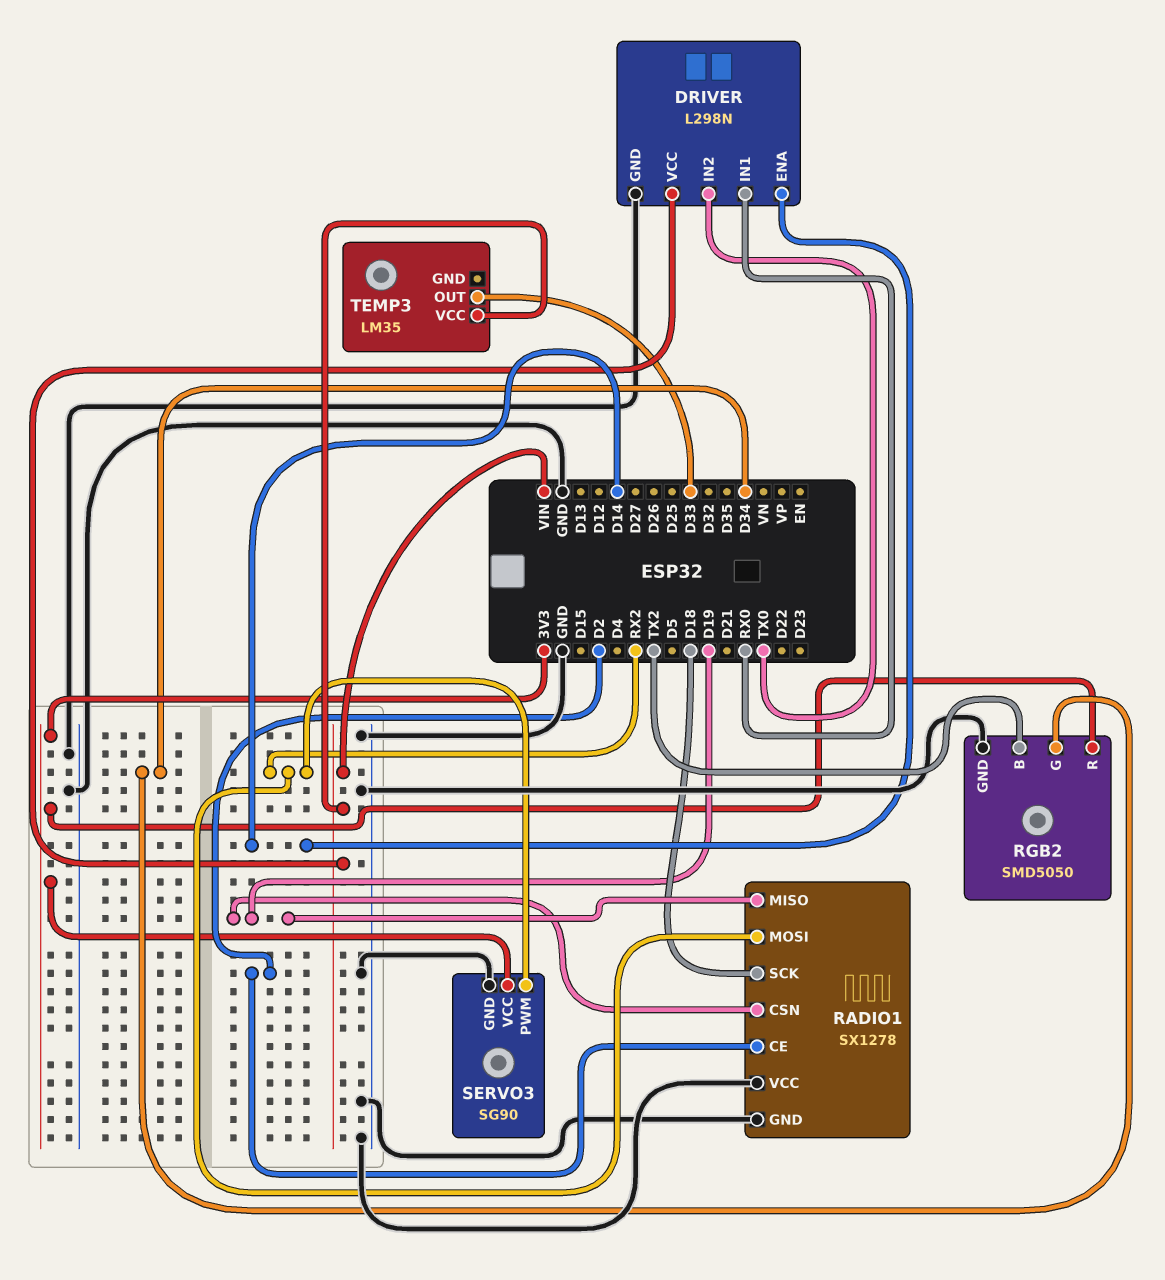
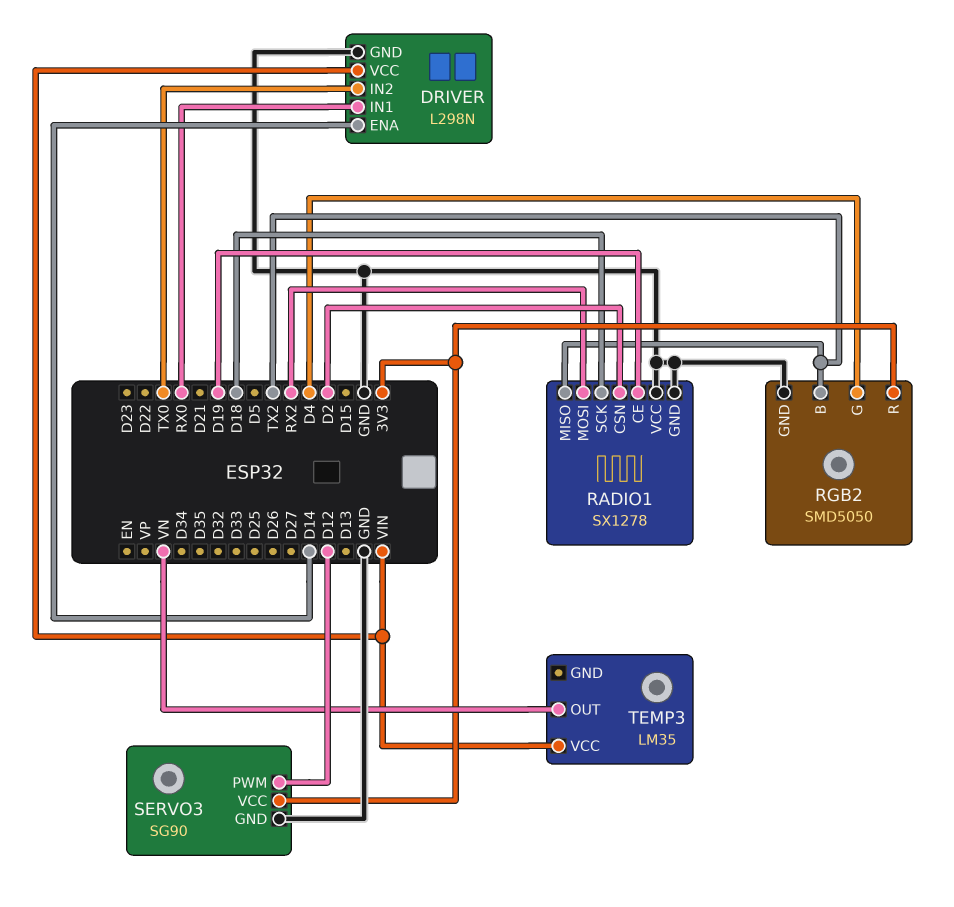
RADIO1 pin CE: D2 -> D19
RADIO1 pin CSN: D19 -> D2
RADIO1 pin MISO: D19 -> TX2
RGB2 pin G: D34 -> D4
SERVO3 pin PWM: RX2 -> D12
TEMP3 pin OUT: D33 -> VN

